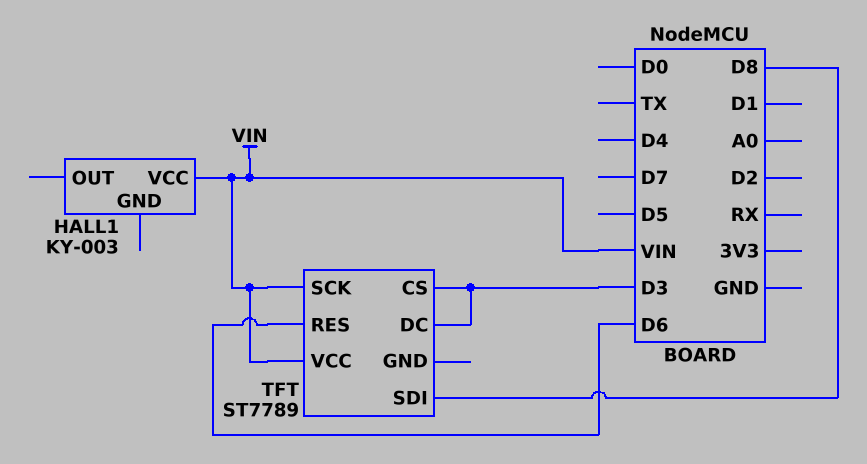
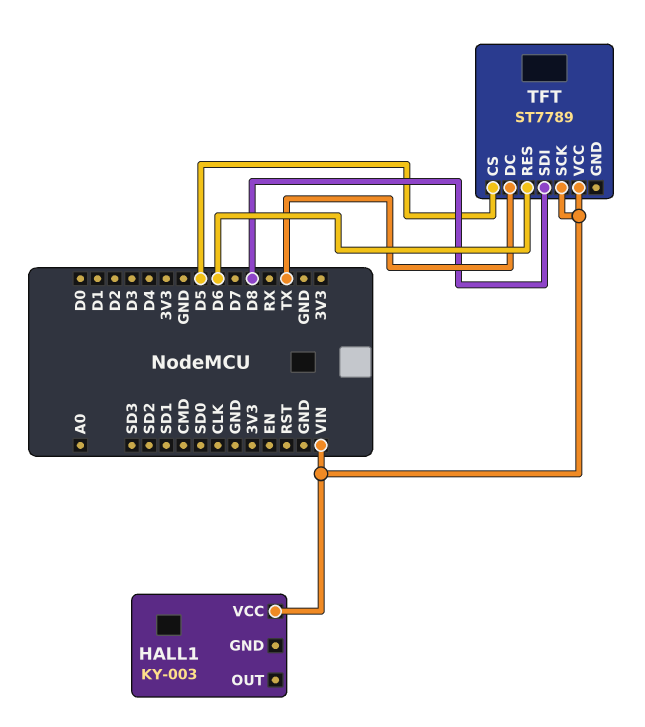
TFT pin CS: D3 -> D5
TFT pin DC: D3 -> TX

